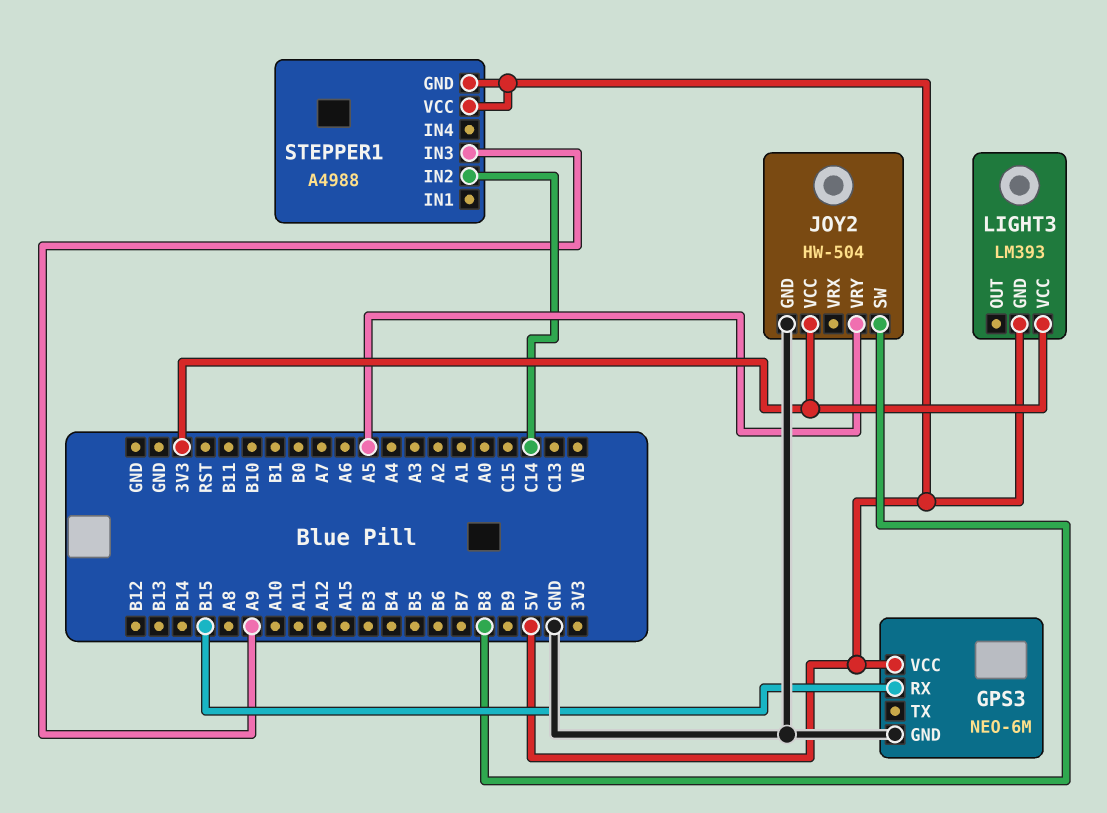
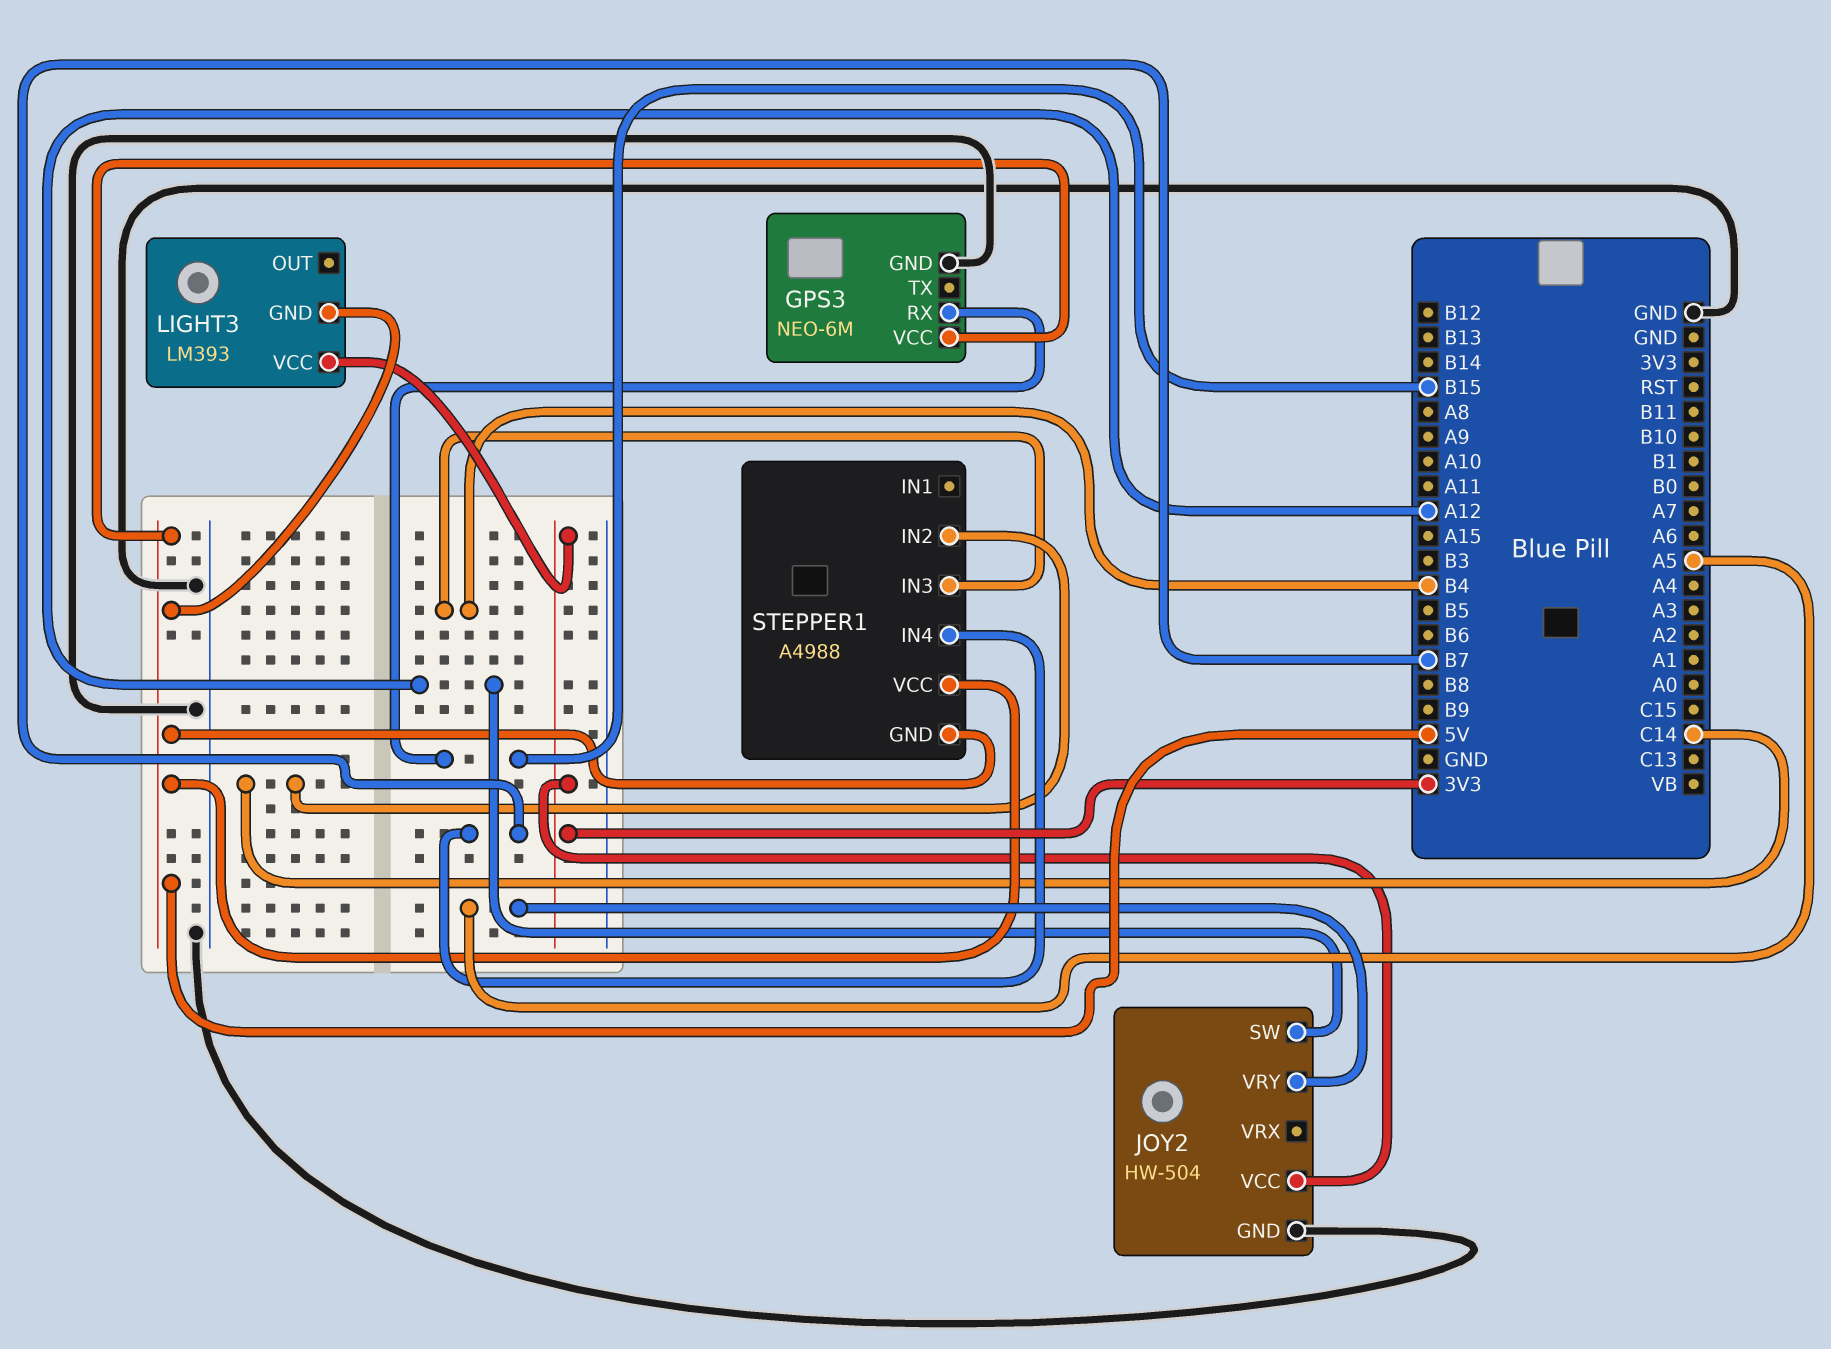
JOY2 pin SW: B8 -> A12
STEPPER1 pin IN3: A9 -> B4
STEPPER1 pin IN4: none -> B7

